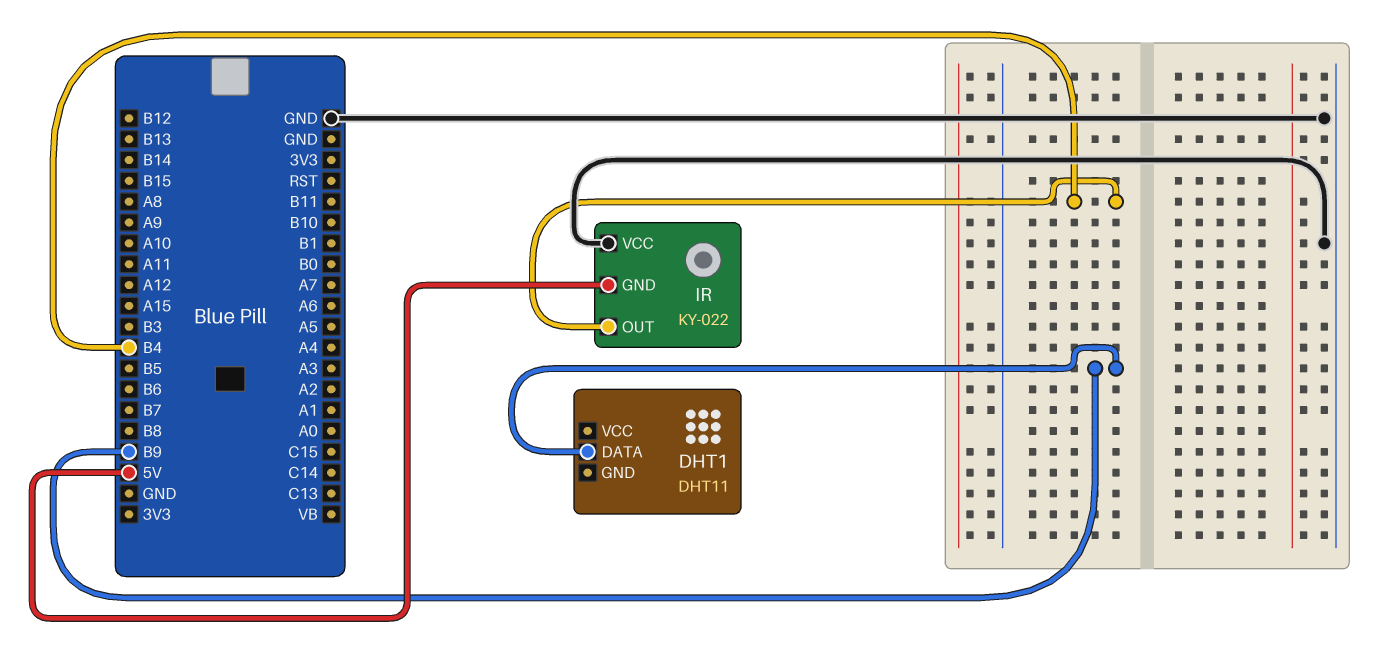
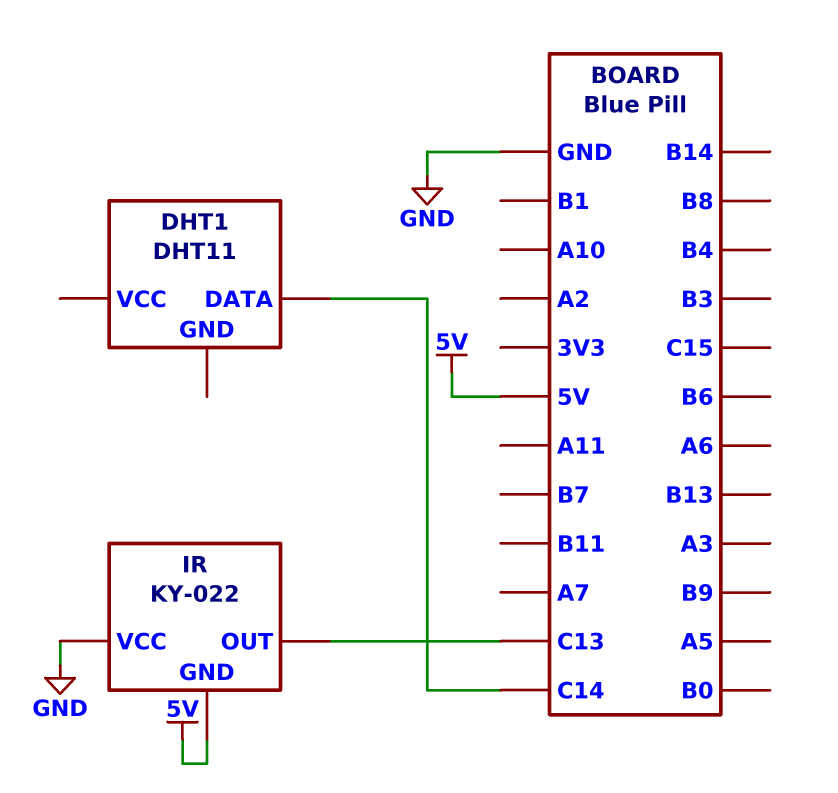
DHT1 pin DATA: B9 -> C14
IR pin OUT: B4 -> C13

